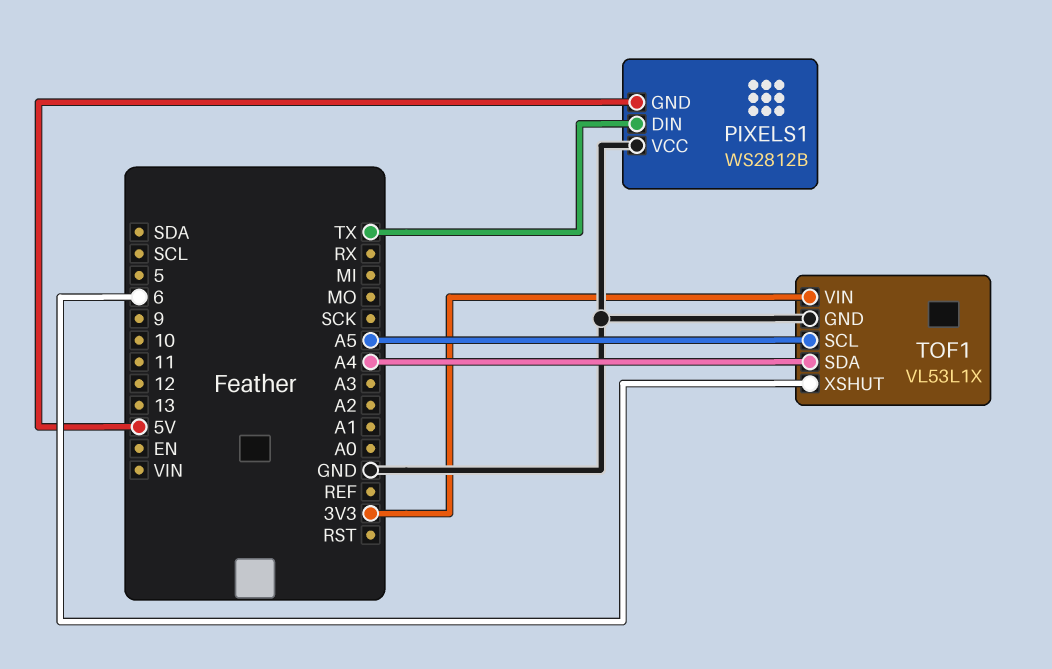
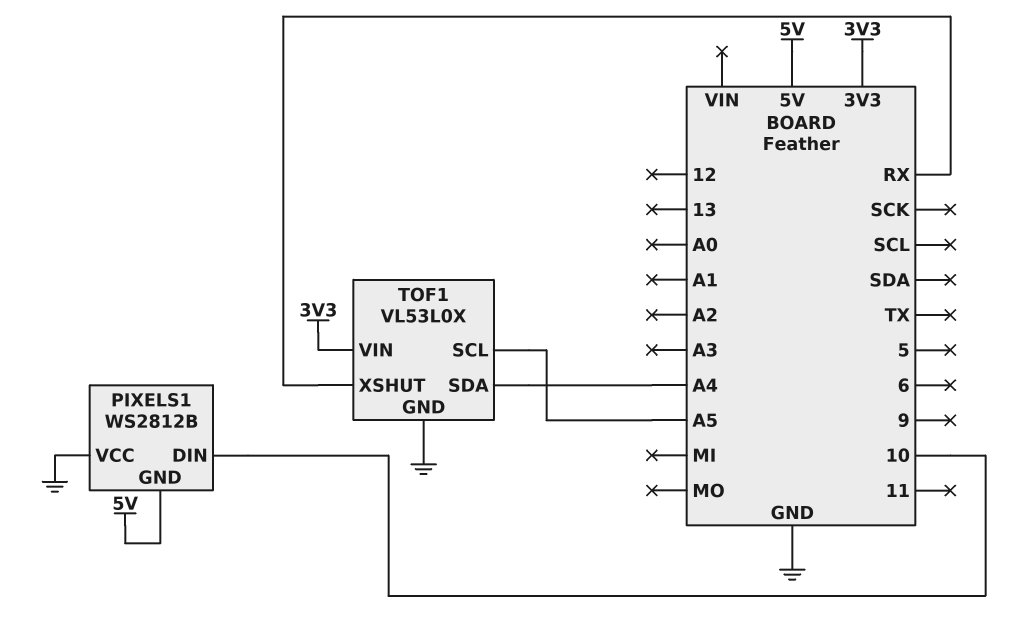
PIXELS1 pin DIN: TX -> 10
TOF1: VL53L1X -> VL53L0X
TOF1 pin XSHUT: 6 -> RX

